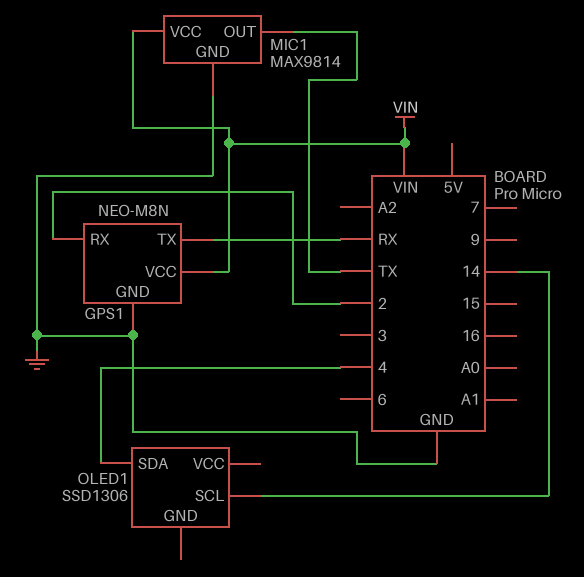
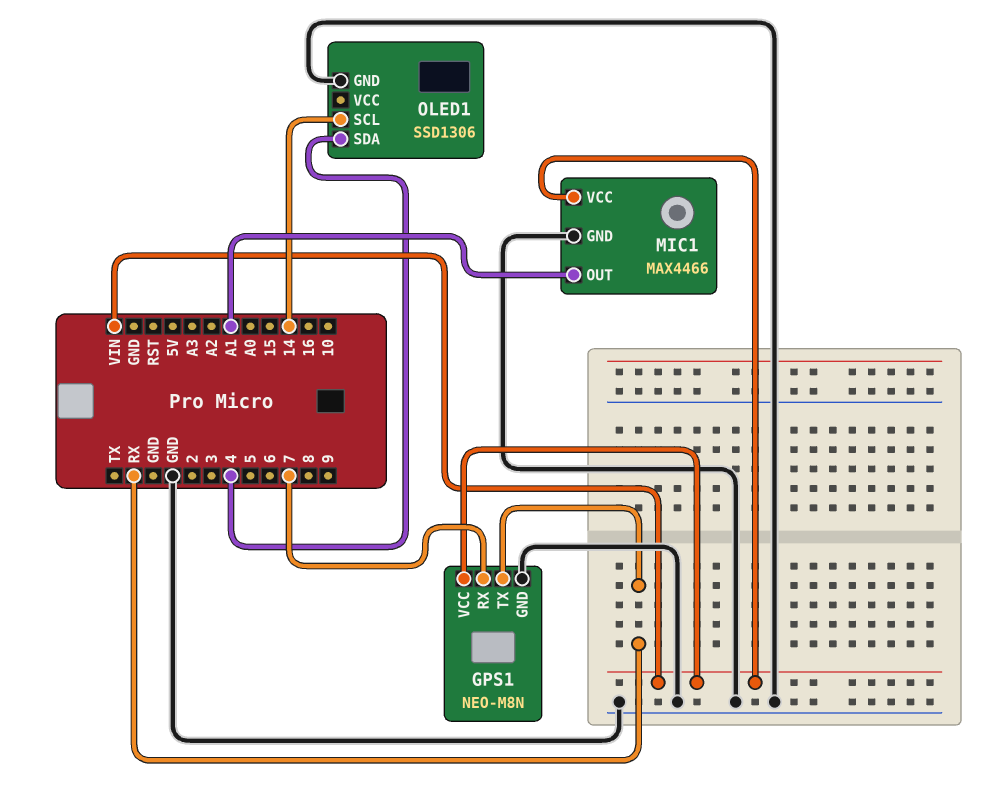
GPS1 pin RX: 2 -> 7
MIC1: MAX9814 -> MAX4466
MIC1 pin OUT: TX -> A1
OLED1 pin GND: none -> GND

